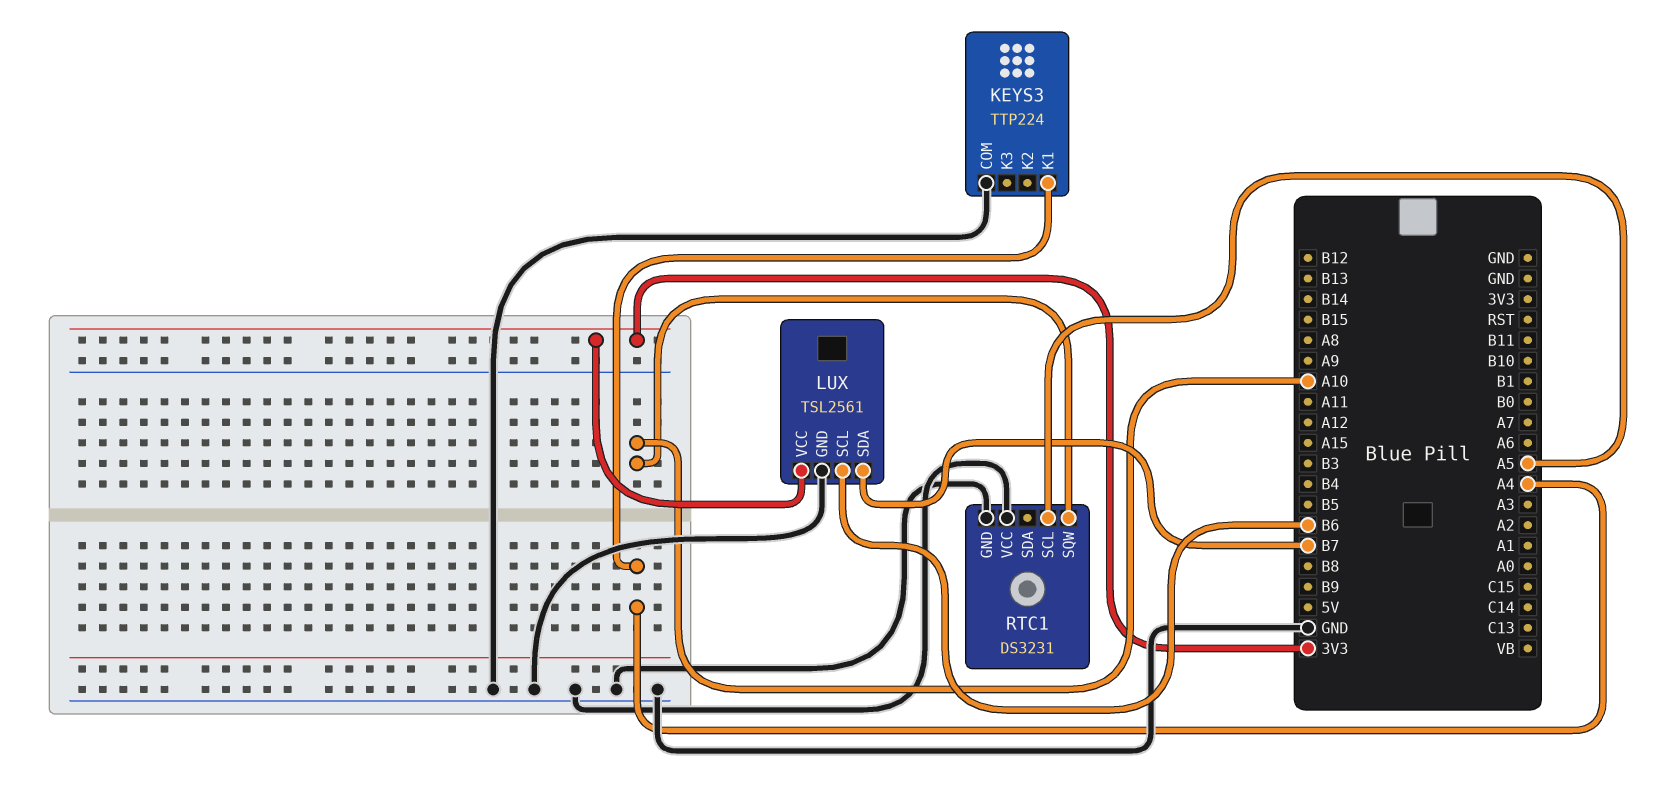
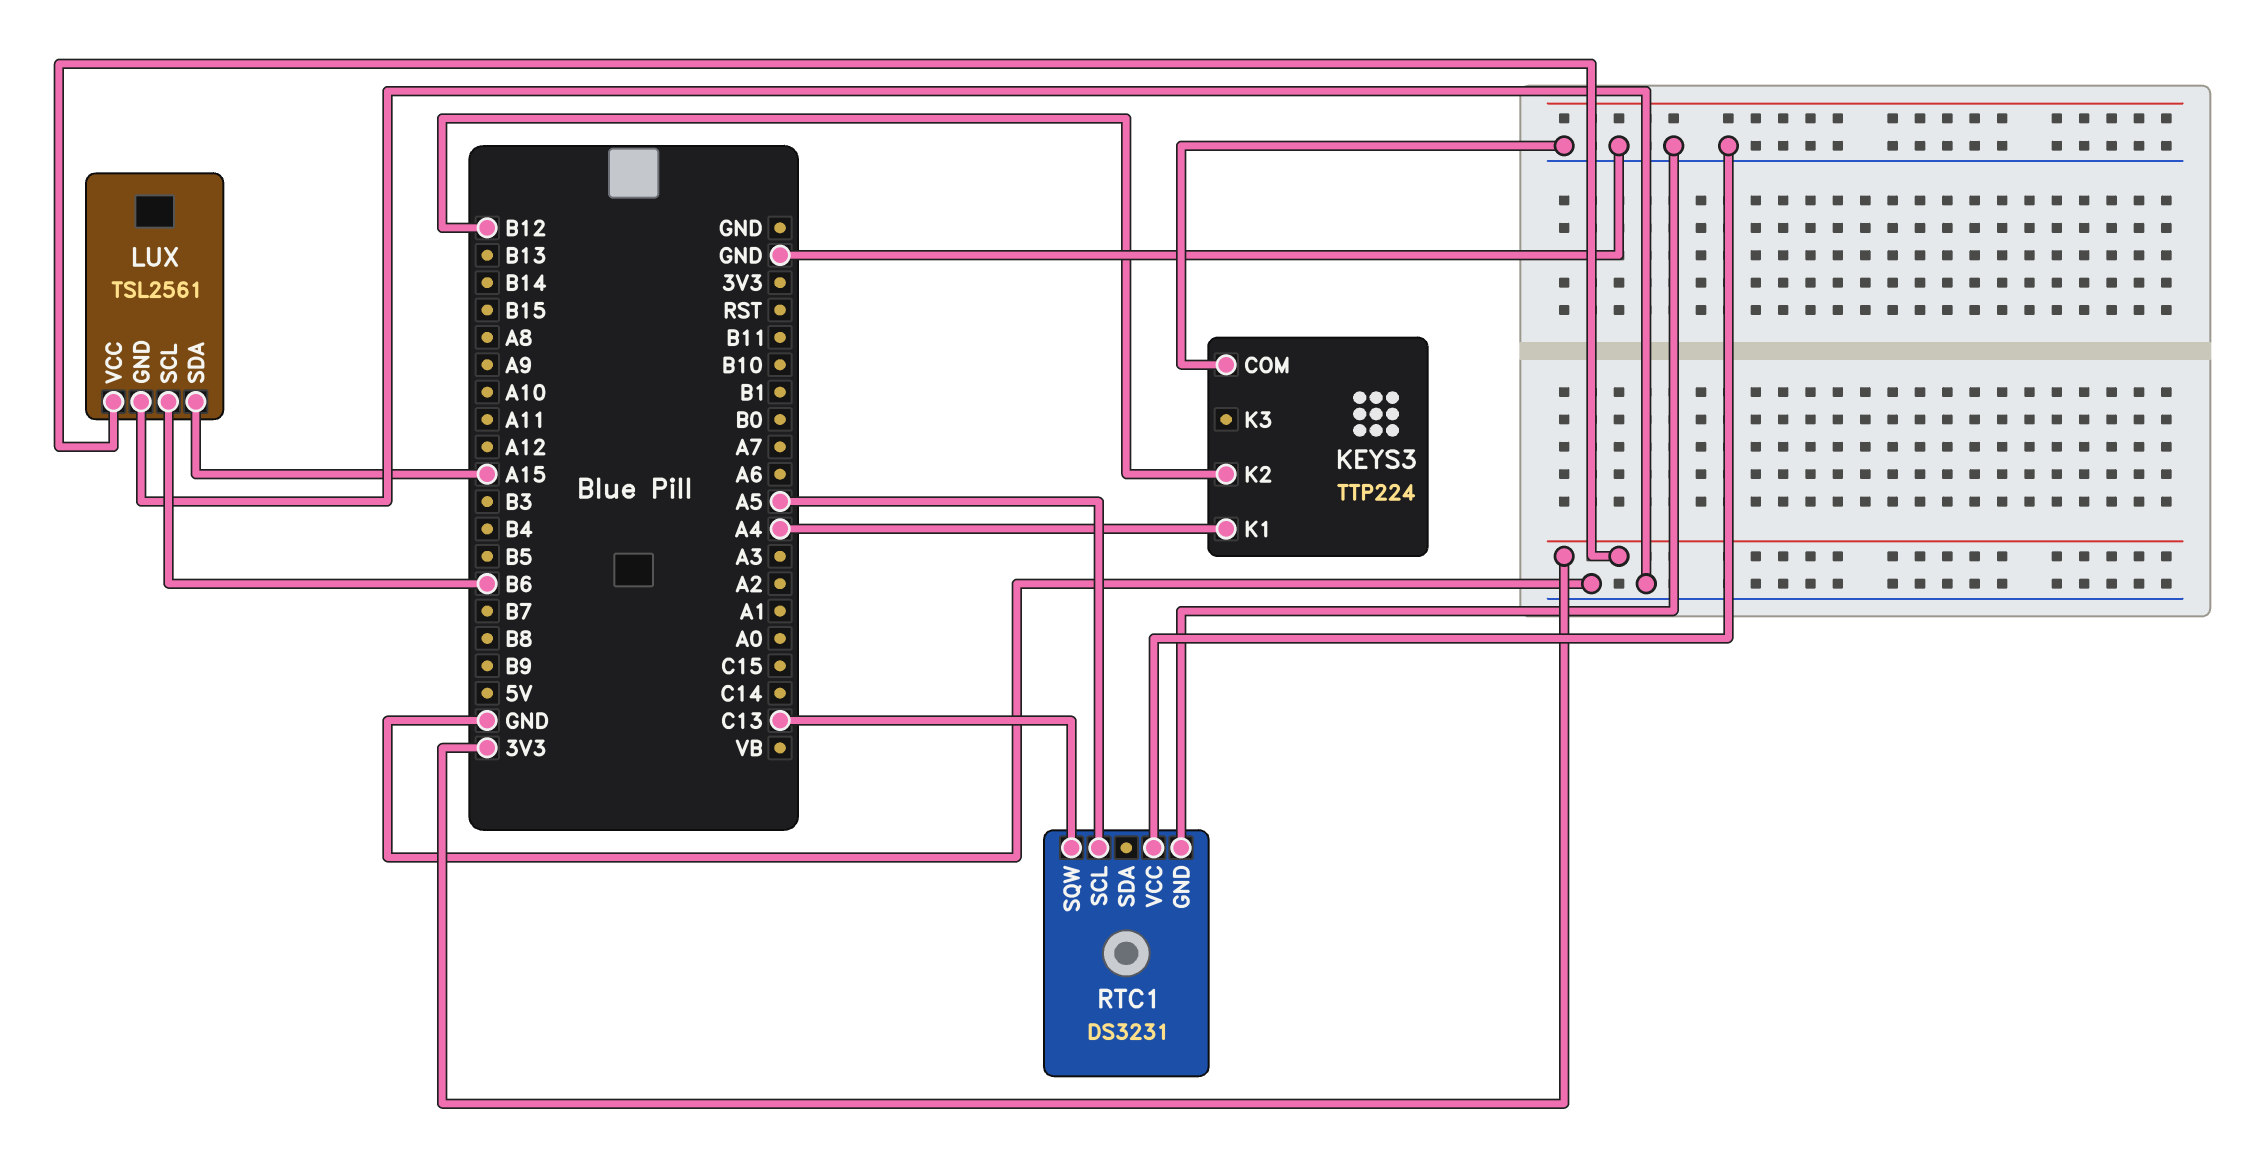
KEYS3 pin K2: none -> B12
LUX pin SDA: B7 -> A15
RTC1 pin SQW: A10 -> C13

